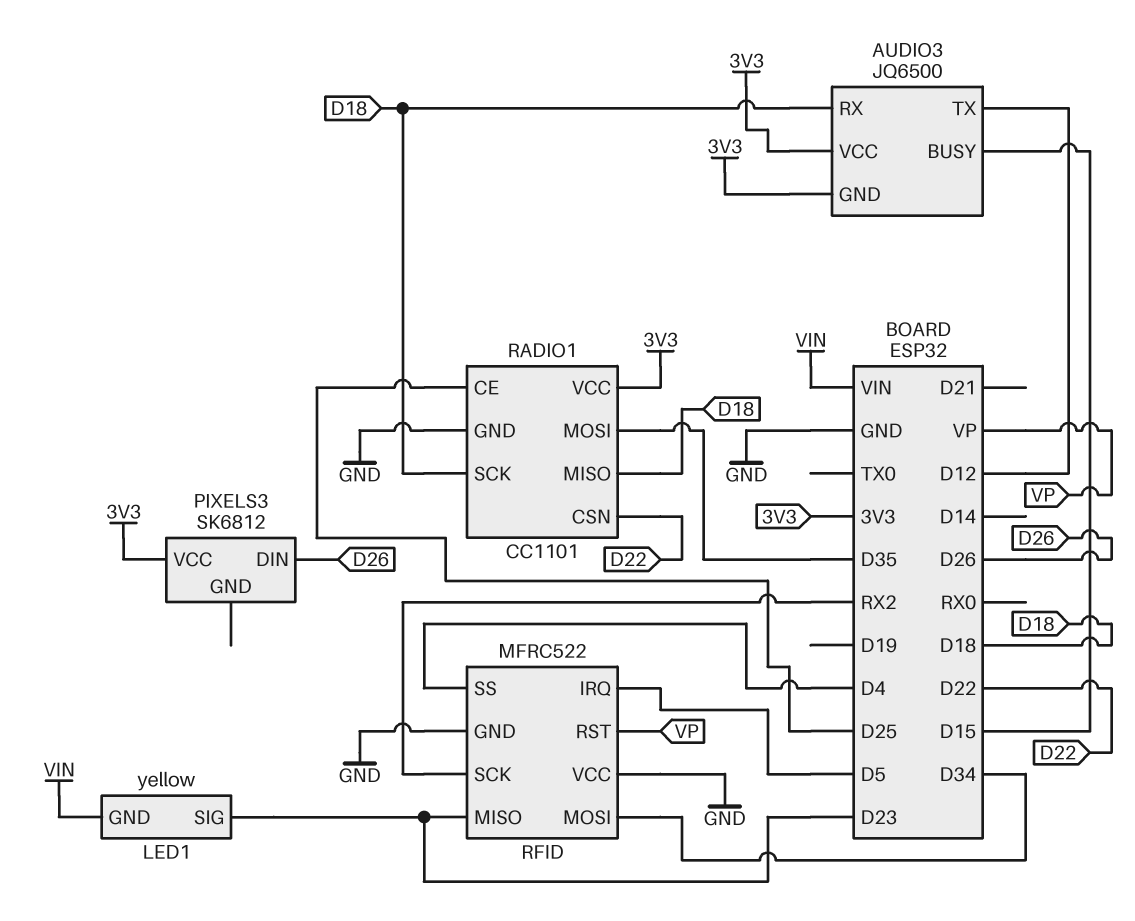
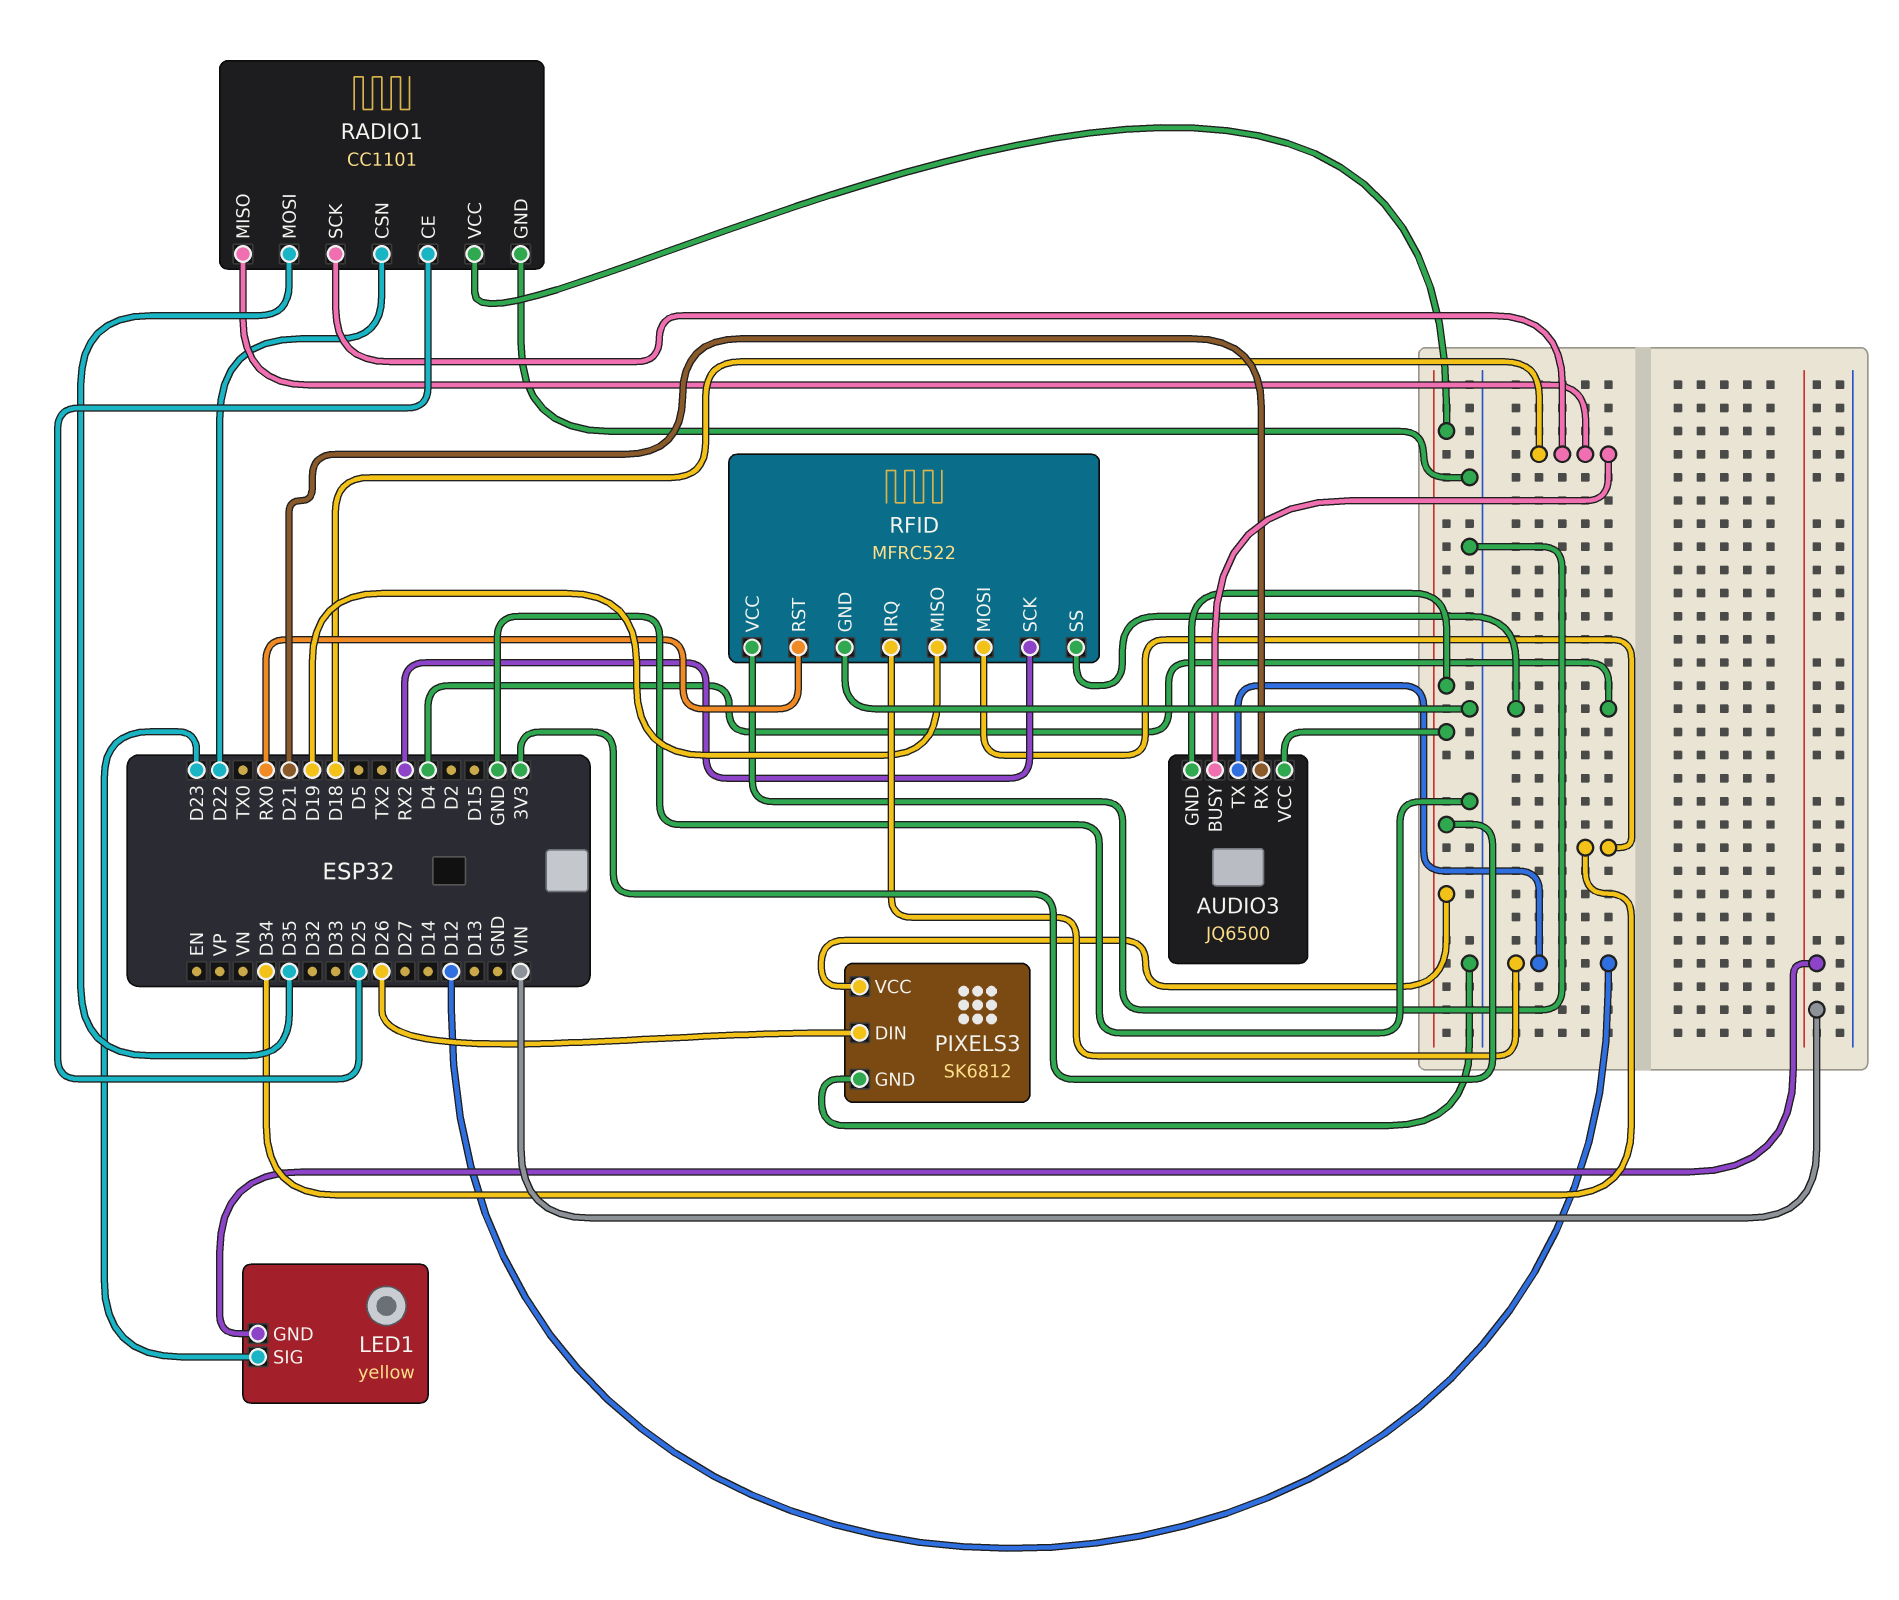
AUDIO3 pin BUSY: D15 -> D18
AUDIO3 pin RX: D18 -> D21
PIXELS3 pin GND: none -> GND
RFID pin IRQ: D5 -> D12
RFID pin MISO: D23 -> D19
RFID pin RST: VP -> RX0

